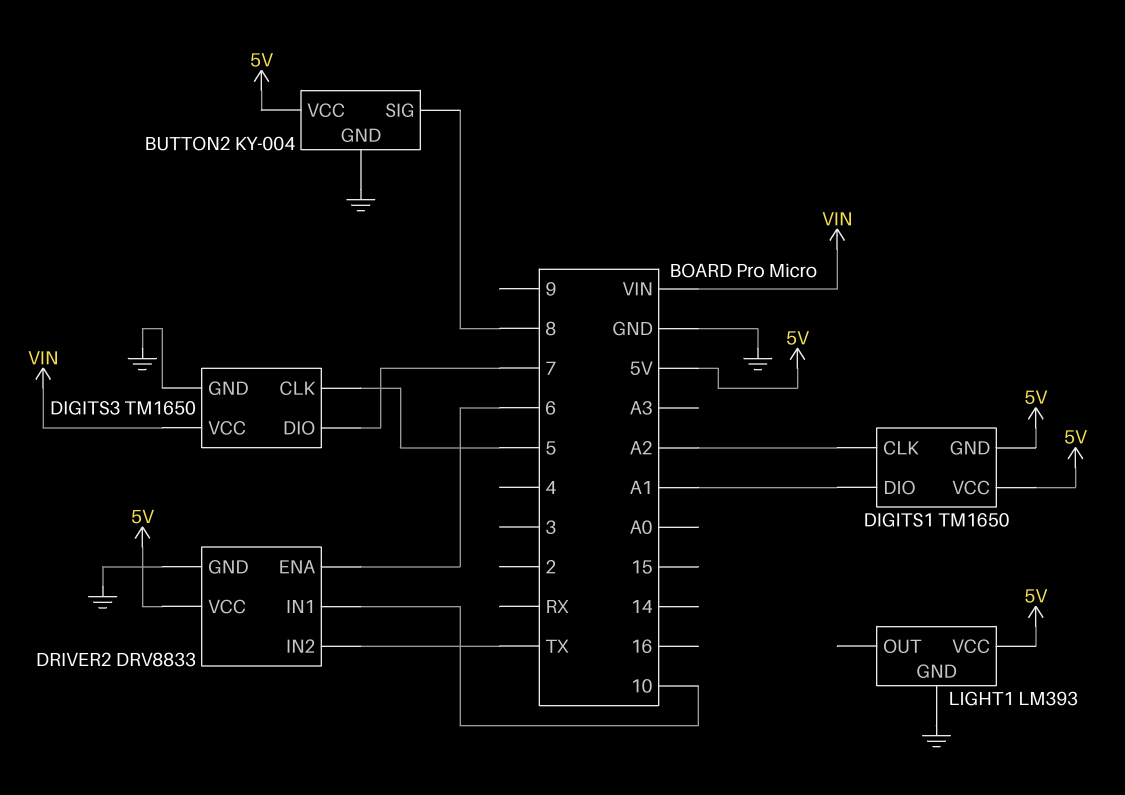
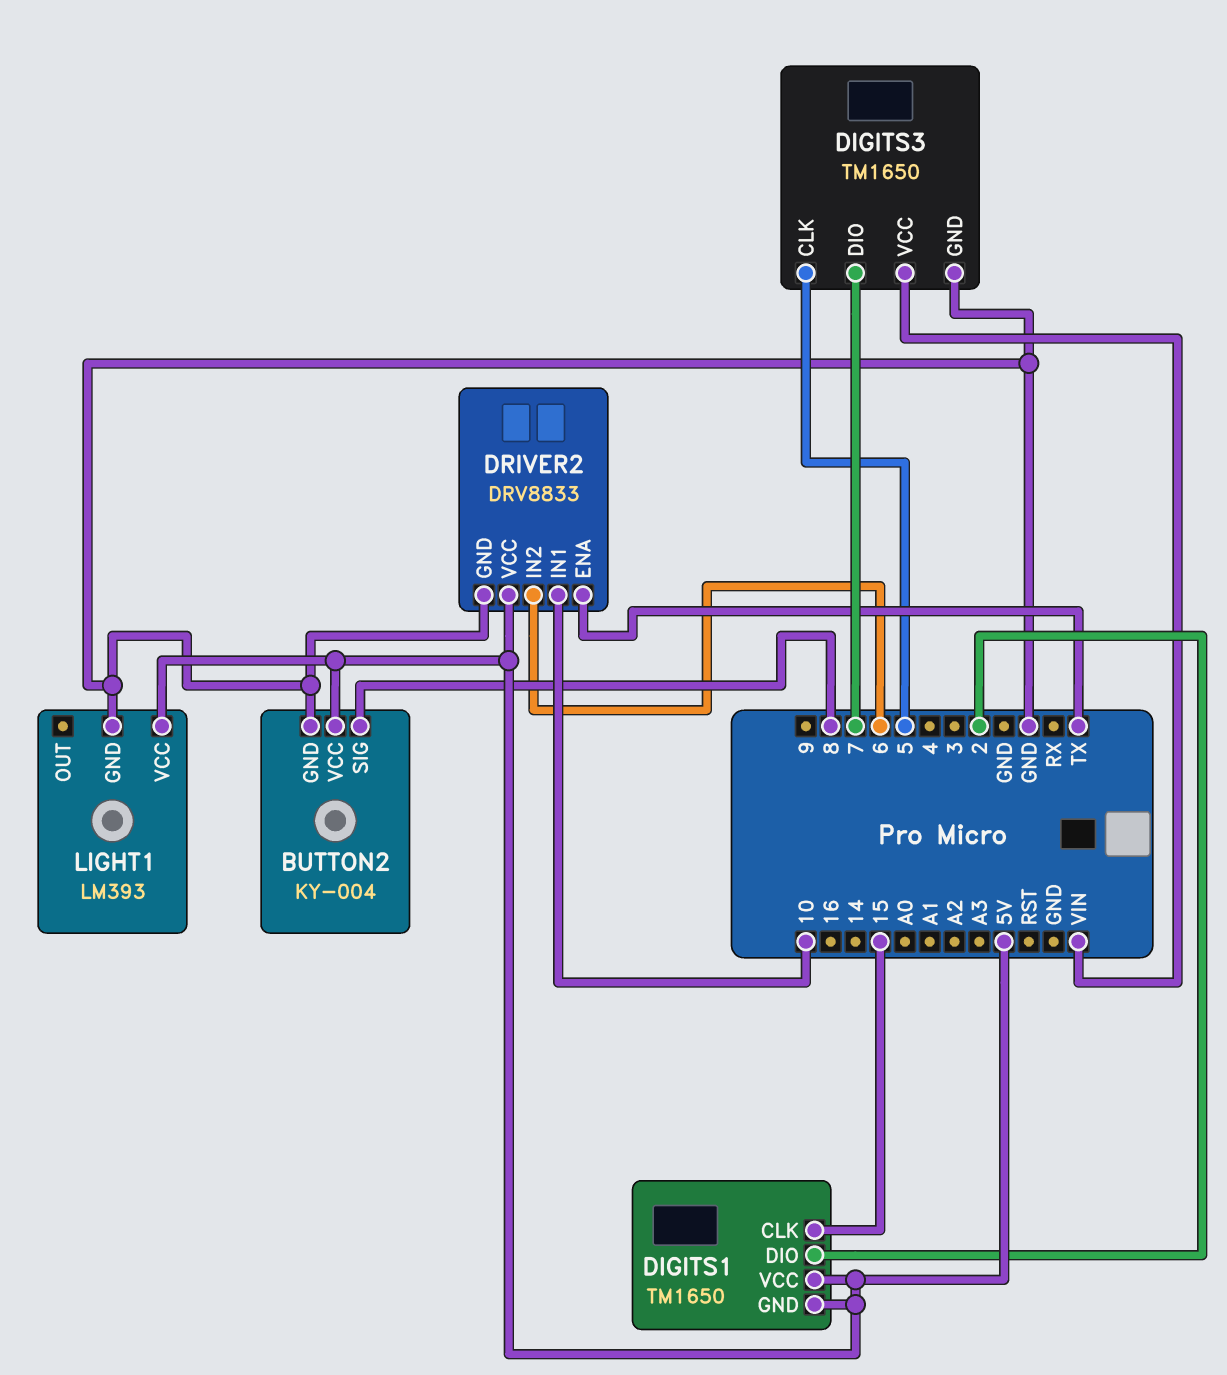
DIGITS1 pin CLK: A2 -> 15
DIGITS1 pin DIO: A1 -> 2
DRIVER2 pin ENA: 6 -> TX
DRIVER2 pin IN2: TX -> 6

